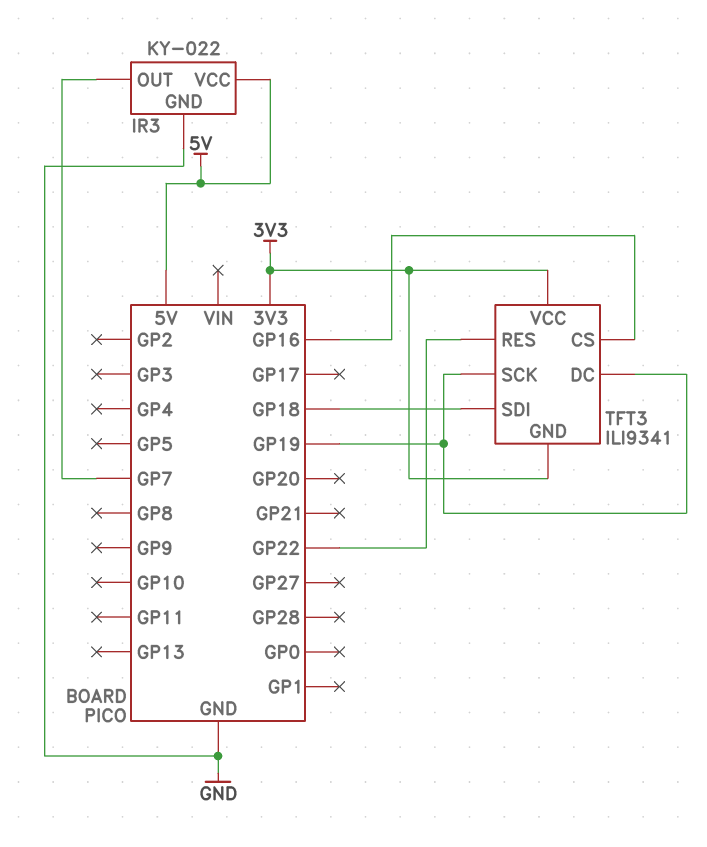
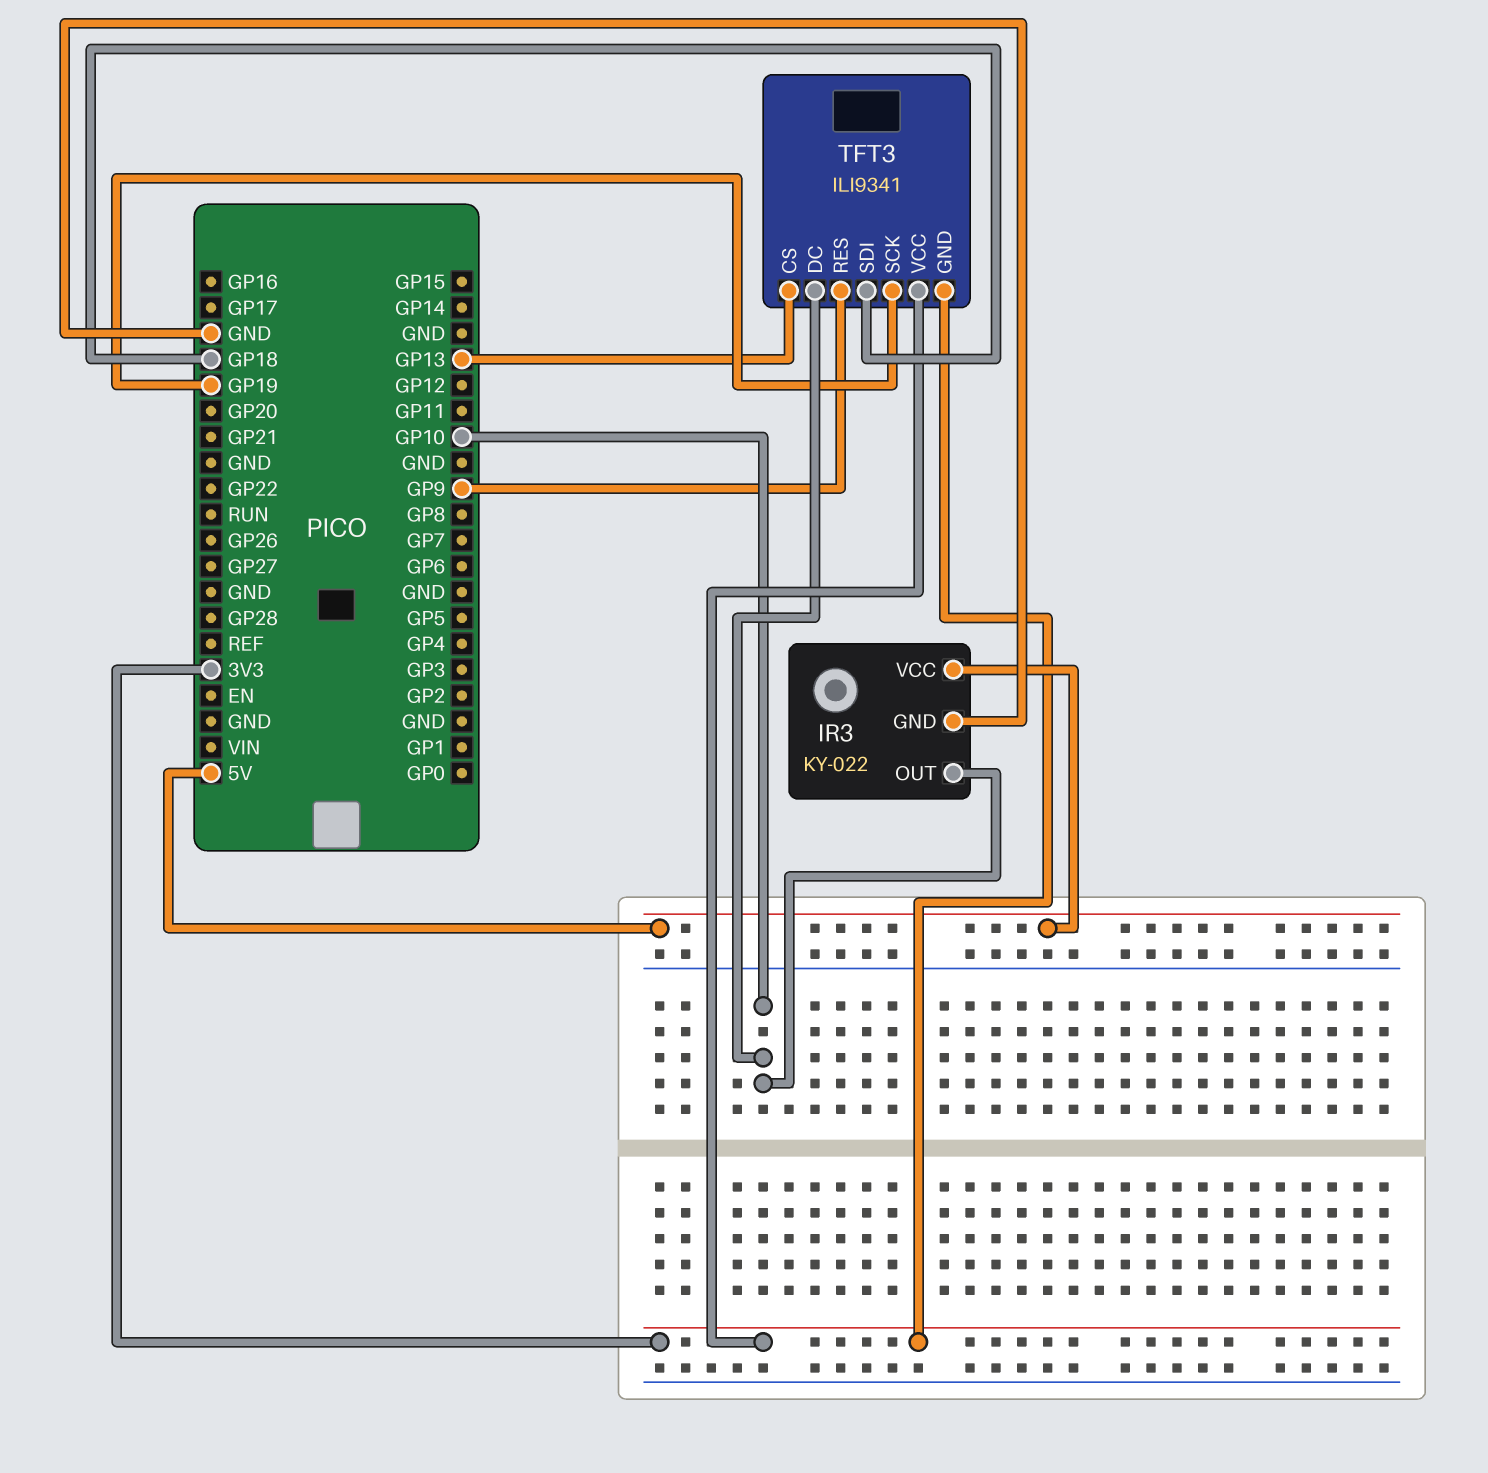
IR3 pin OUT: GP7 -> GP10
TFT3 pin CS: GP16 -> GP13
TFT3 pin DC: GP19 -> GP10
TFT3 pin RES: GP22 -> GP9

